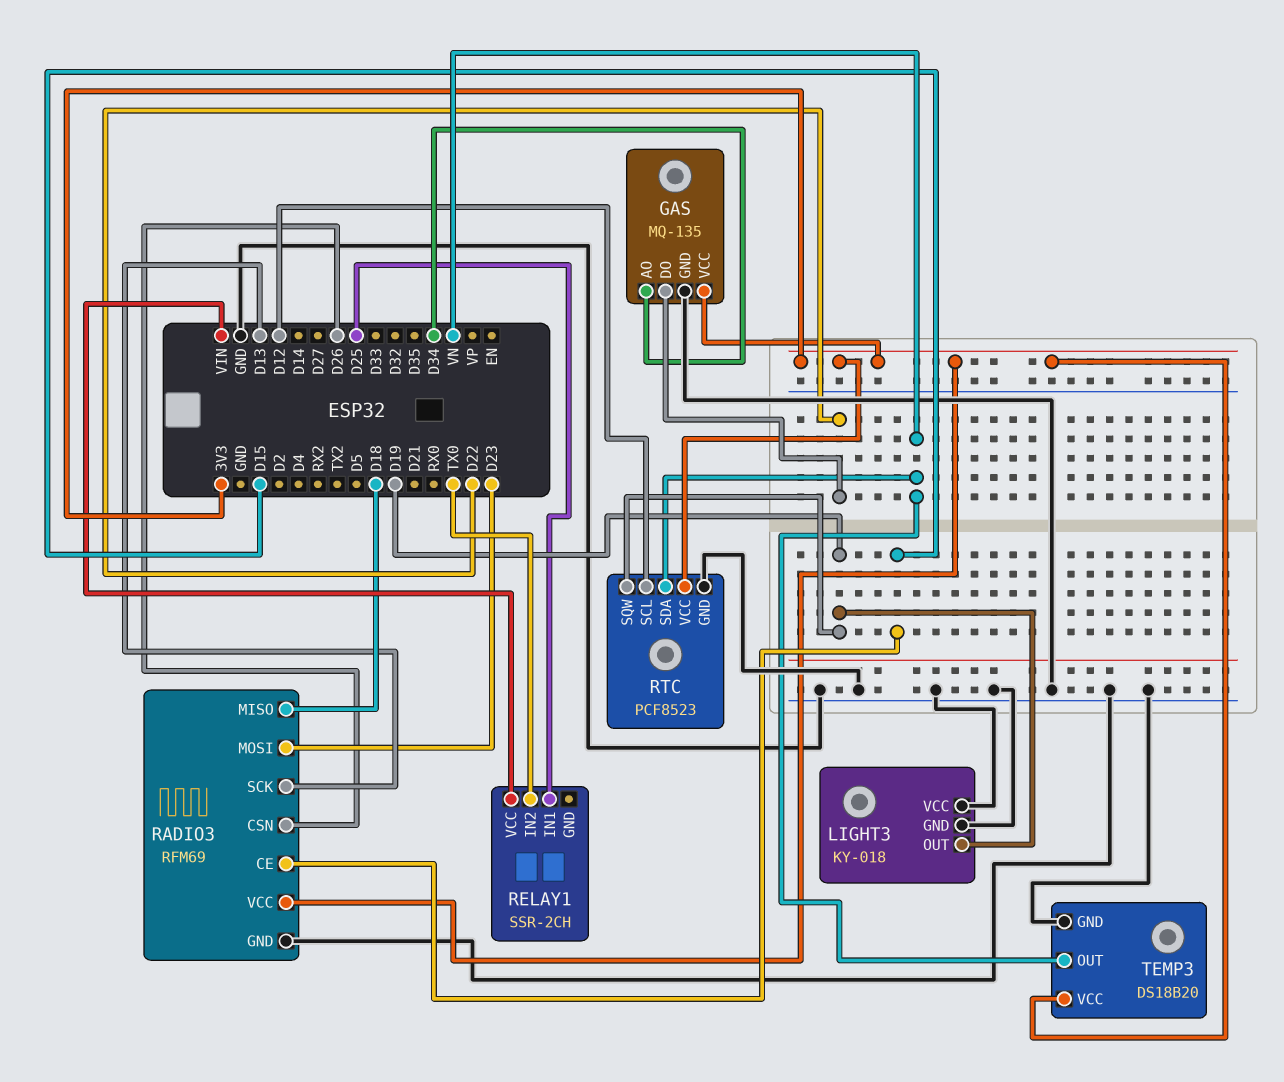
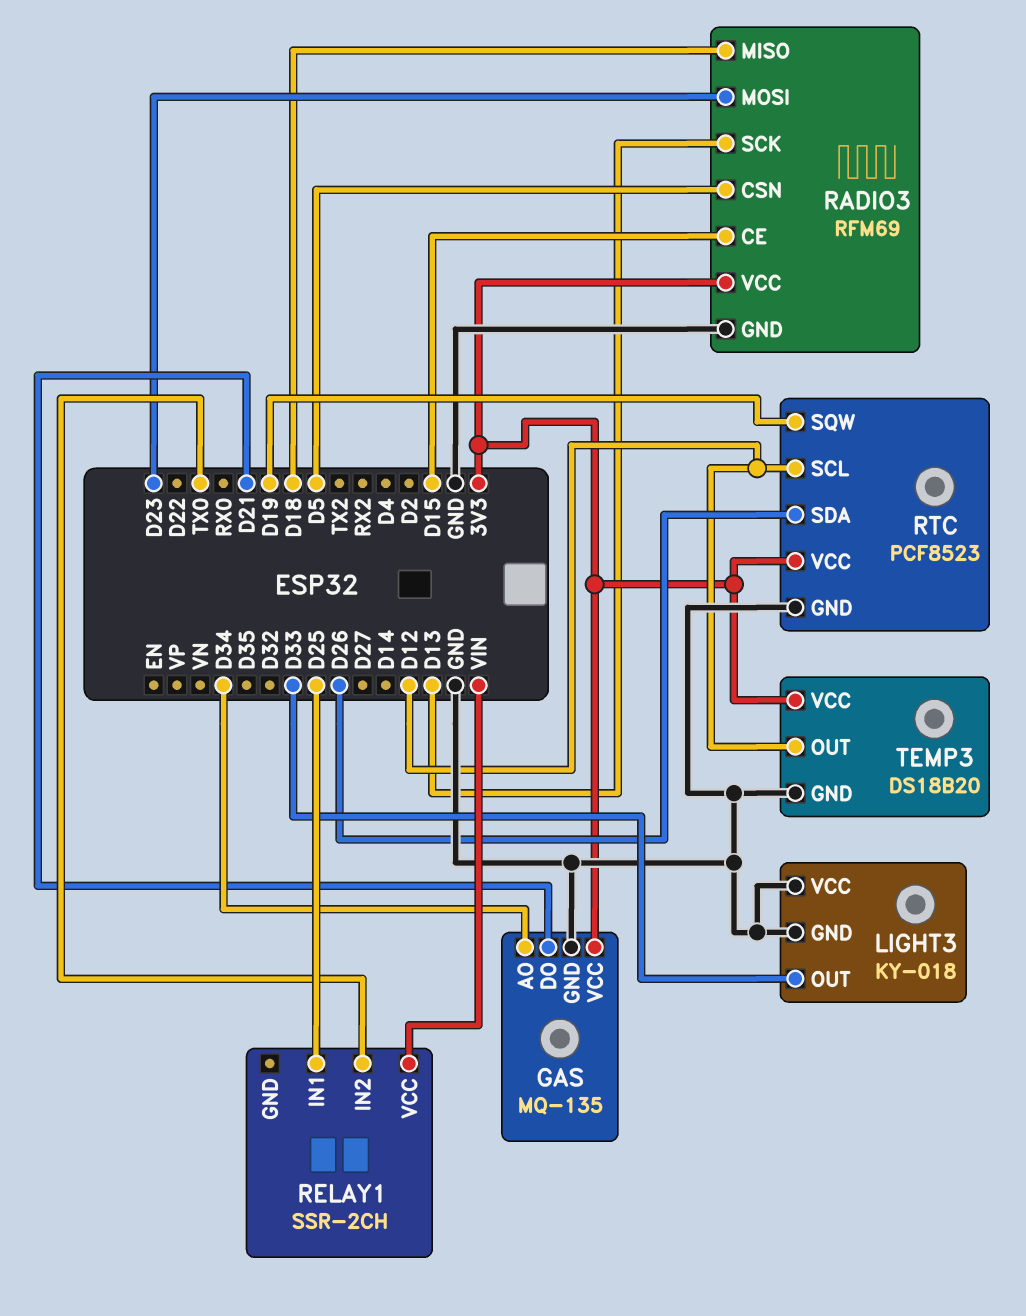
GAS pin DO: D22 -> D21
LIGHT3 pin OUT: D19 -> D33
RADIO3 pin CSN: D26 -> D5
RTC pin SDA: VN -> D26
TEMP3 pin OUT: VN -> D12

